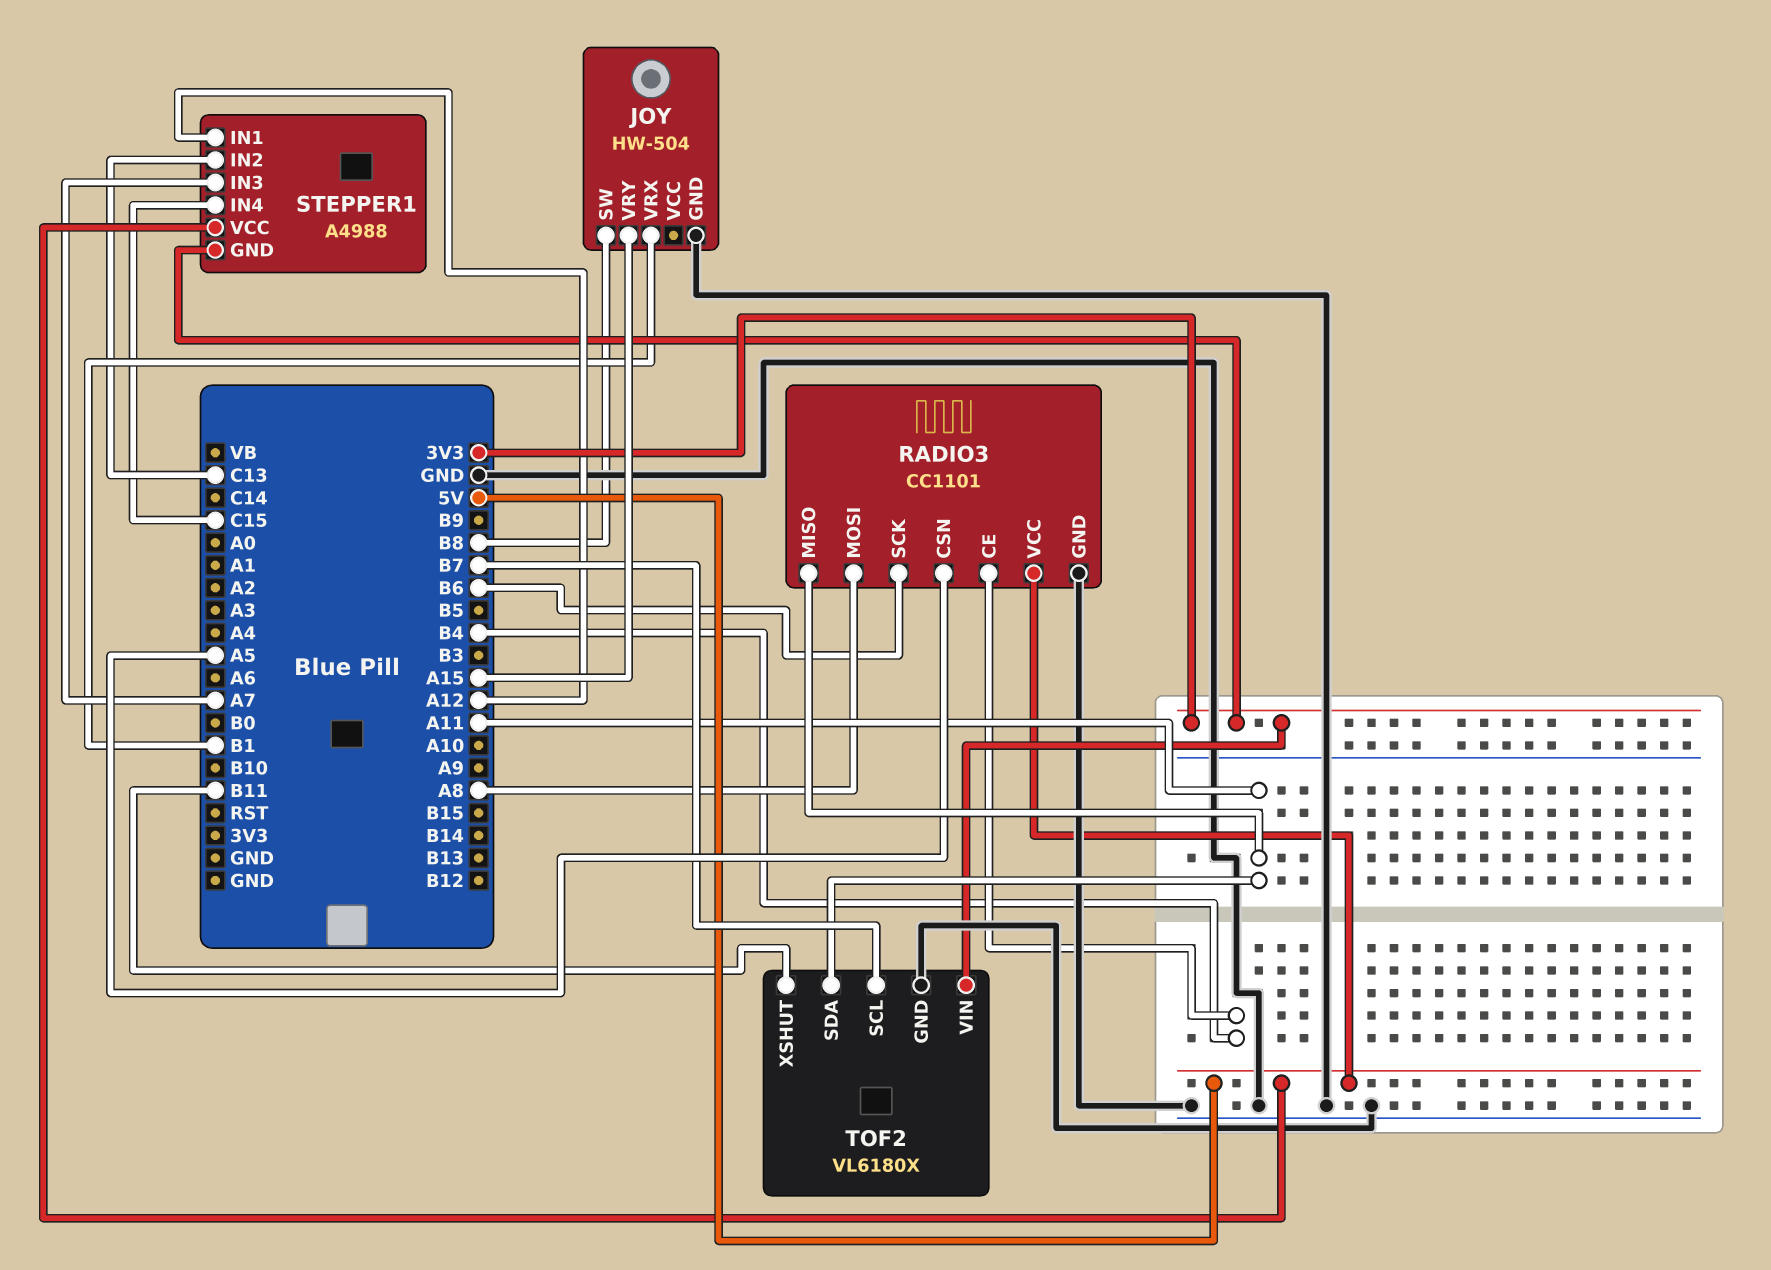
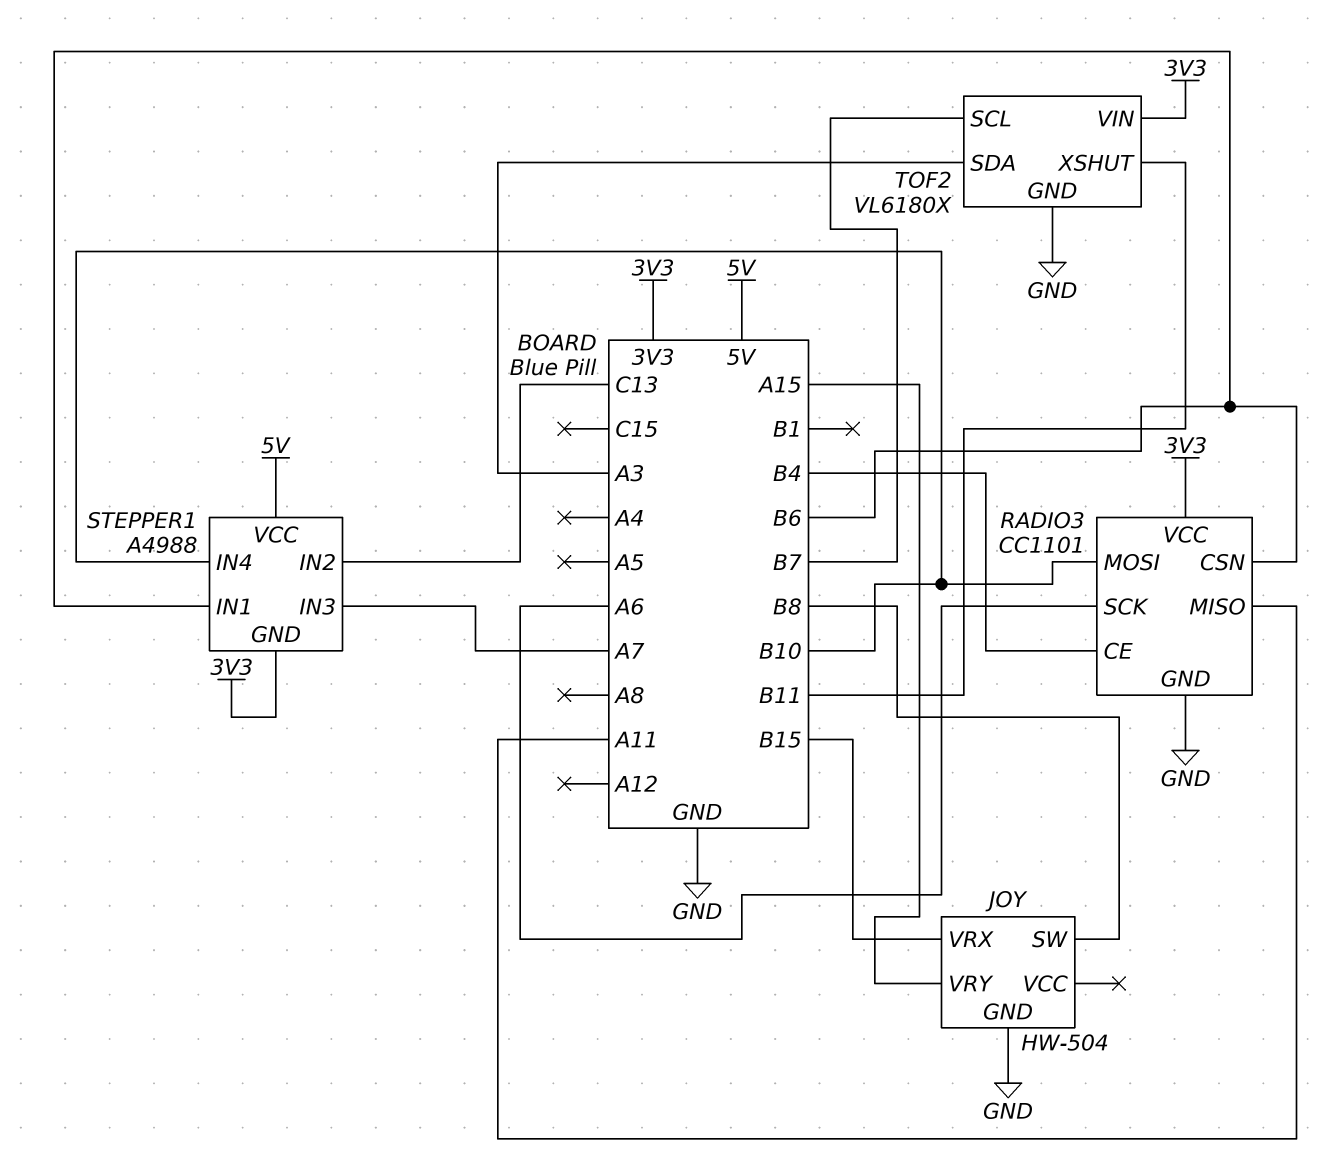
JOY pin VRX: B1 -> B15
RADIO3 pin CSN: A5 -> B6
RADIO3 pin MOSI: A8 -> B10
RADIO3 pin SCK: B6 -> A6
RADIO3 pin VCC: 5V -> 3V3
STEPPER1 pin IN1: A12 -> B6
STEPPER1 pin IN4: C15 -> B10
TOF2 pin SDA: A11 -> A3

